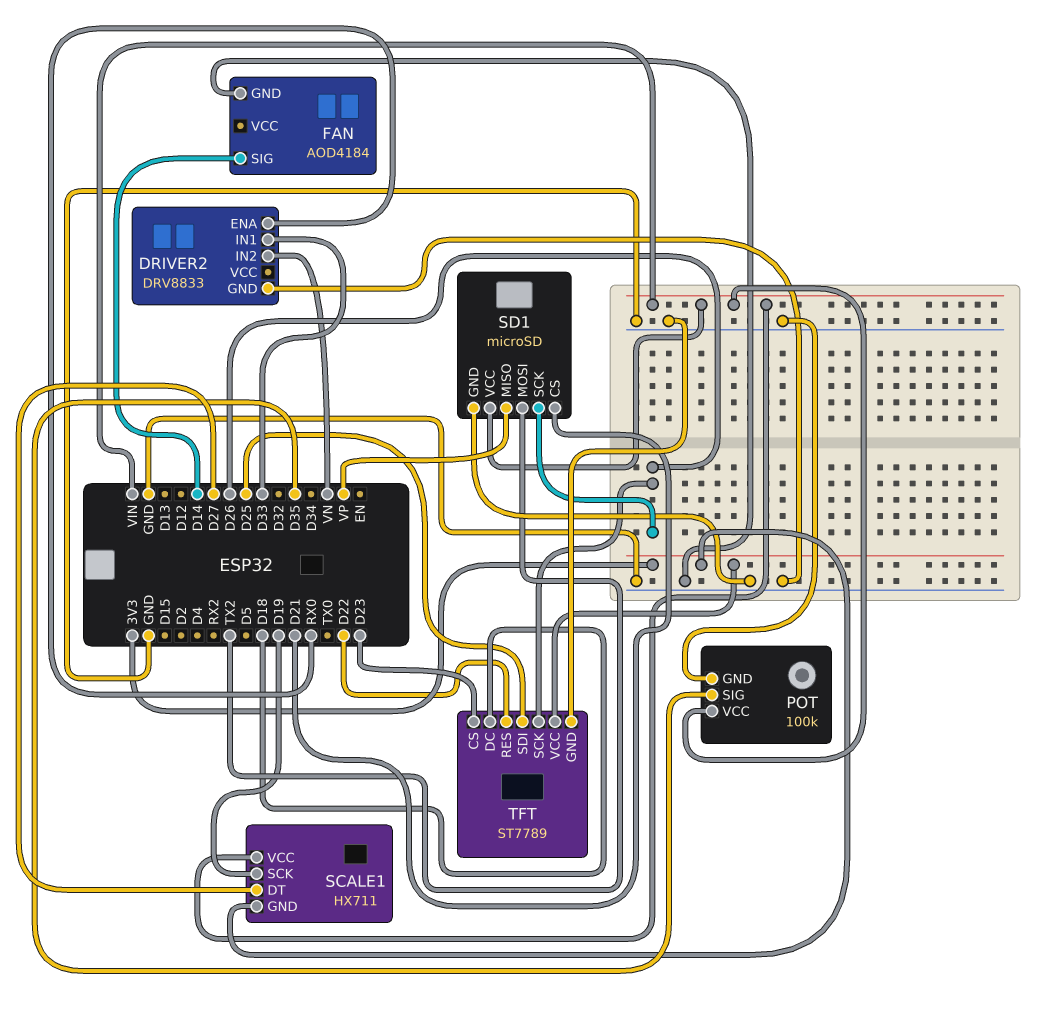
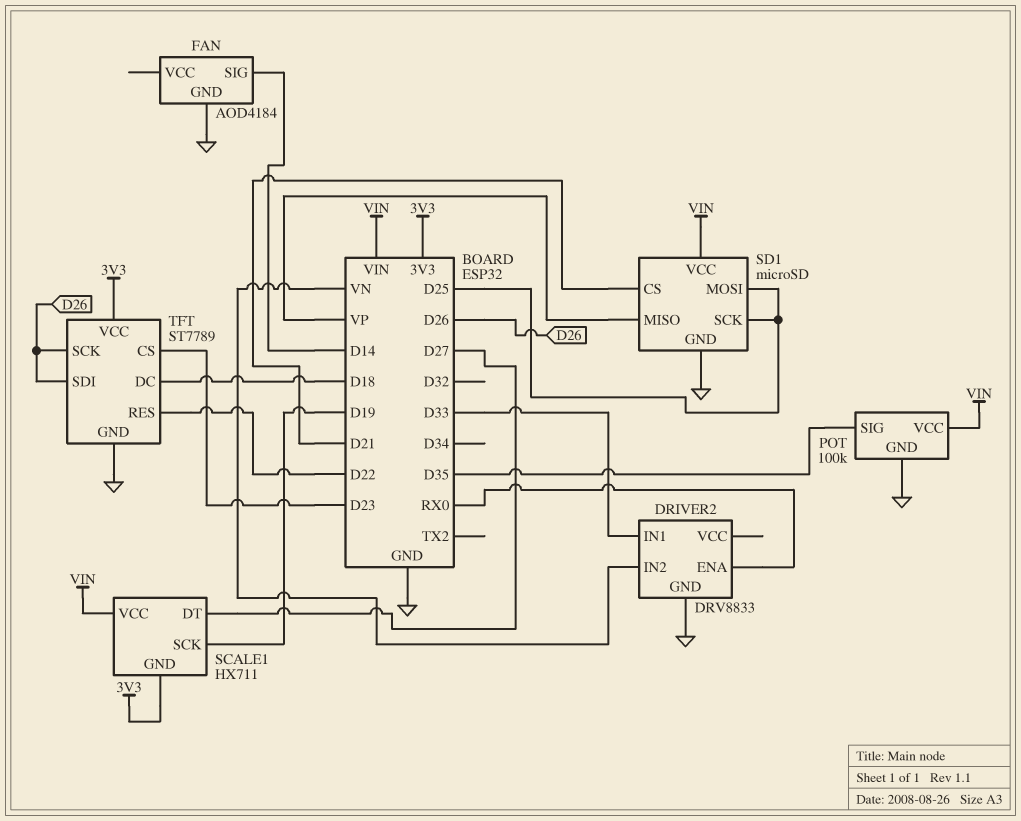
SD1 pin MOSI: TX2 -> D25
SD1 pin SCK: D26 -> D25
TFT pin SDI: D25 -> D26

